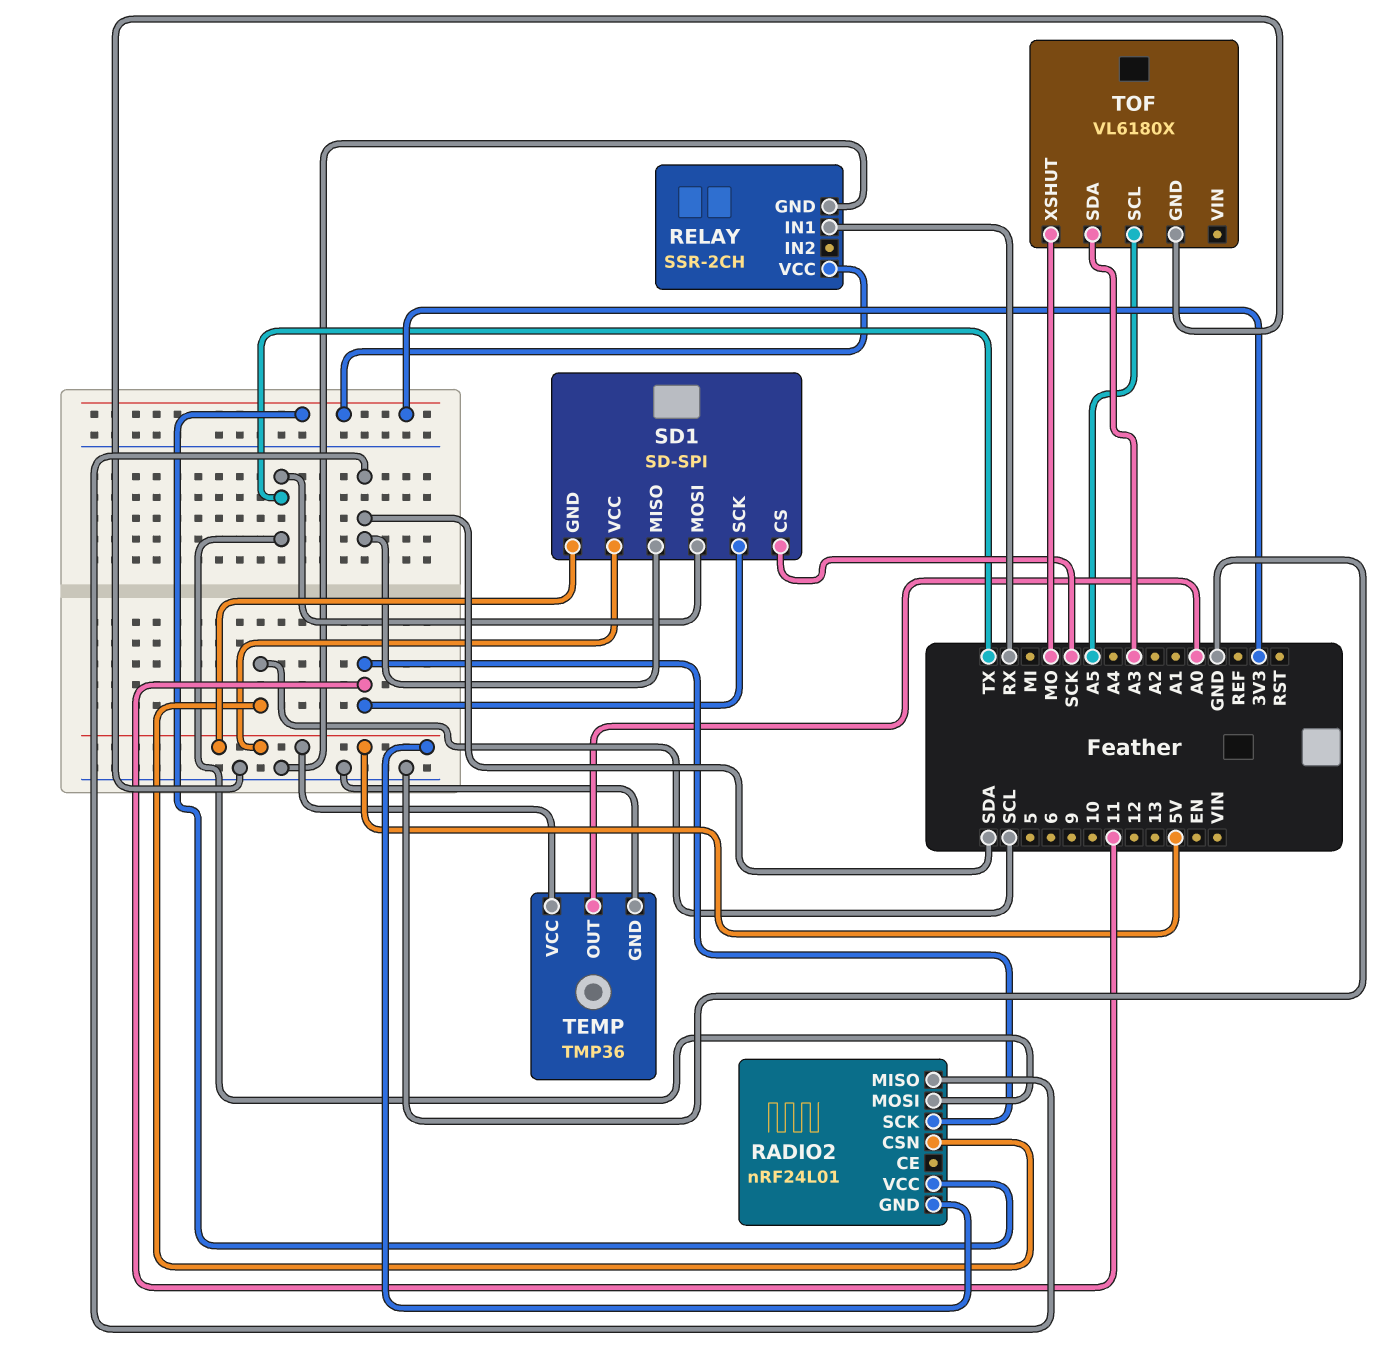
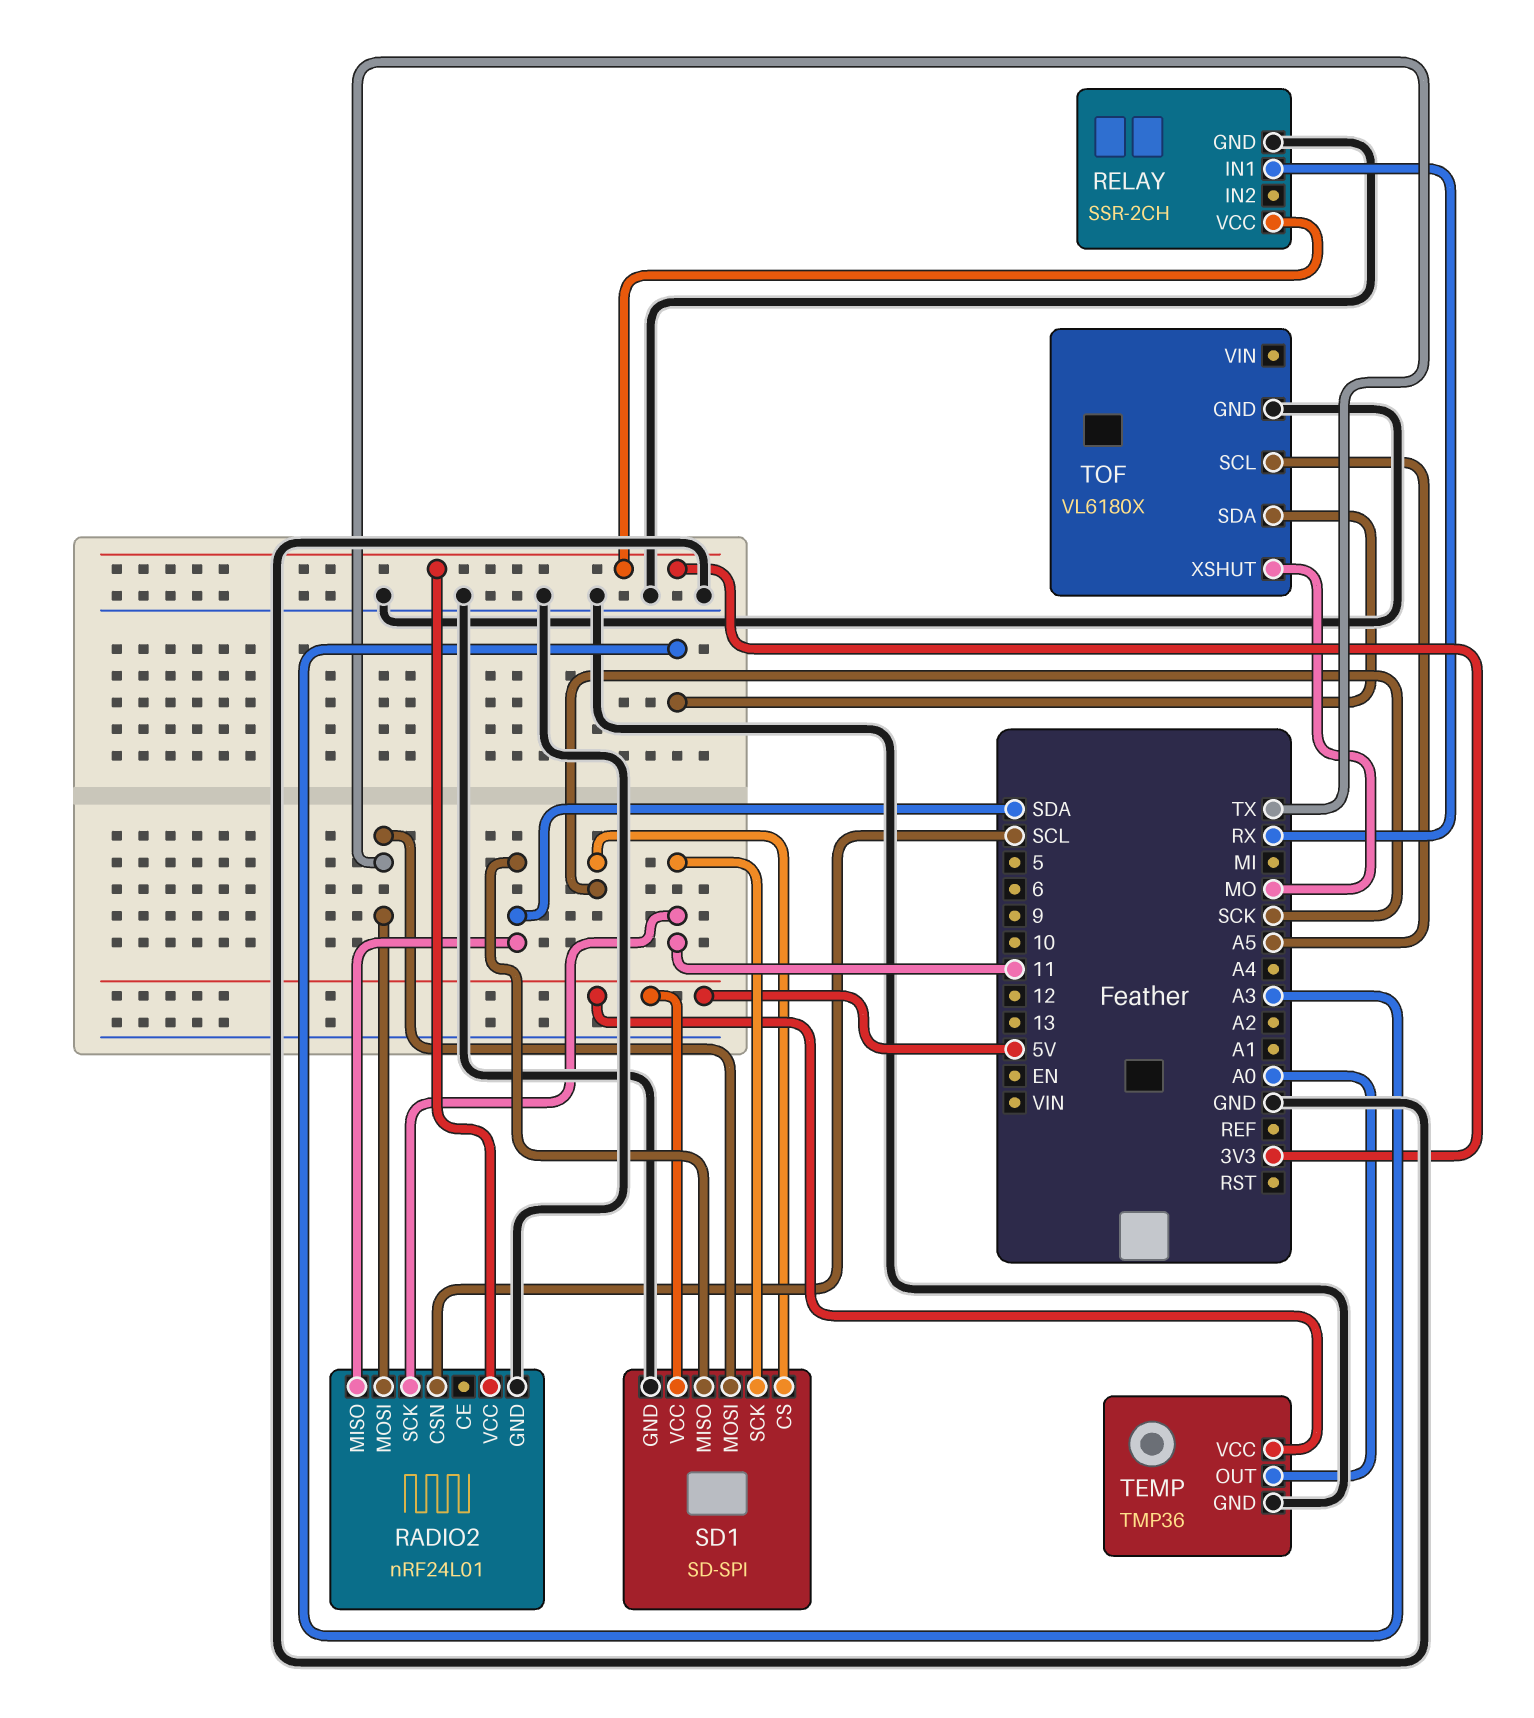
RADIO2 pin GND: 5V -> GND
SD1 pin GND: 5V -> GND

